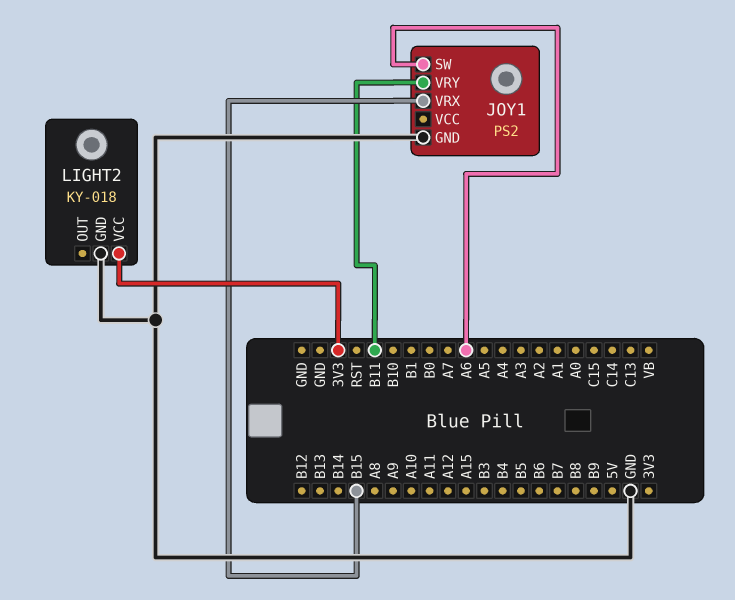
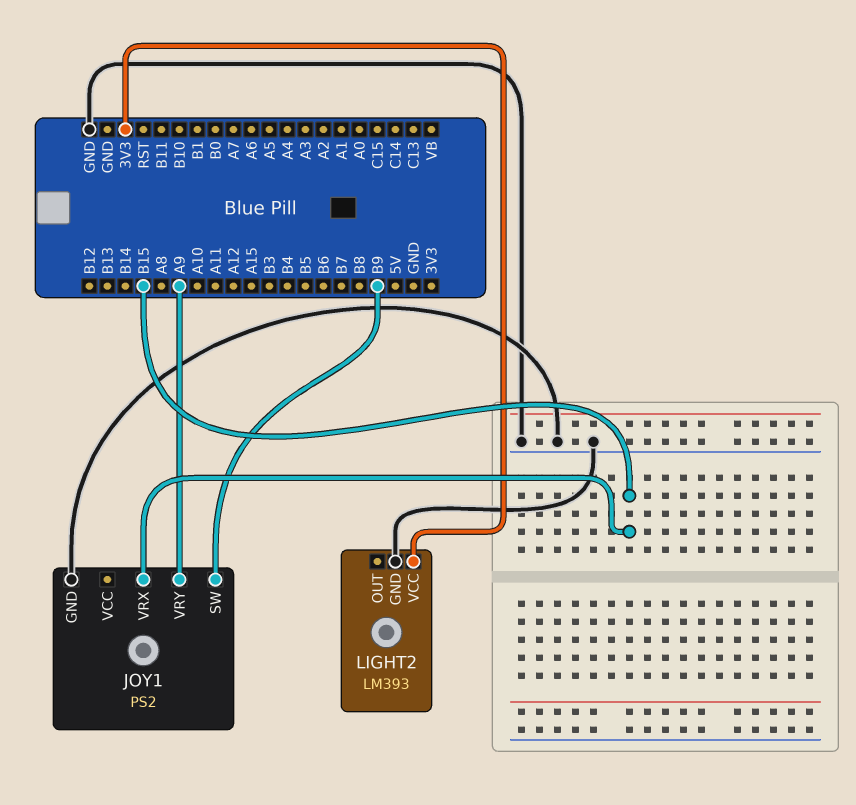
JOY1 pin SW: A6 -> B9
JOY1 pin VRY: B11 -> A9
LIGHT2: KY-018 -> LM393

